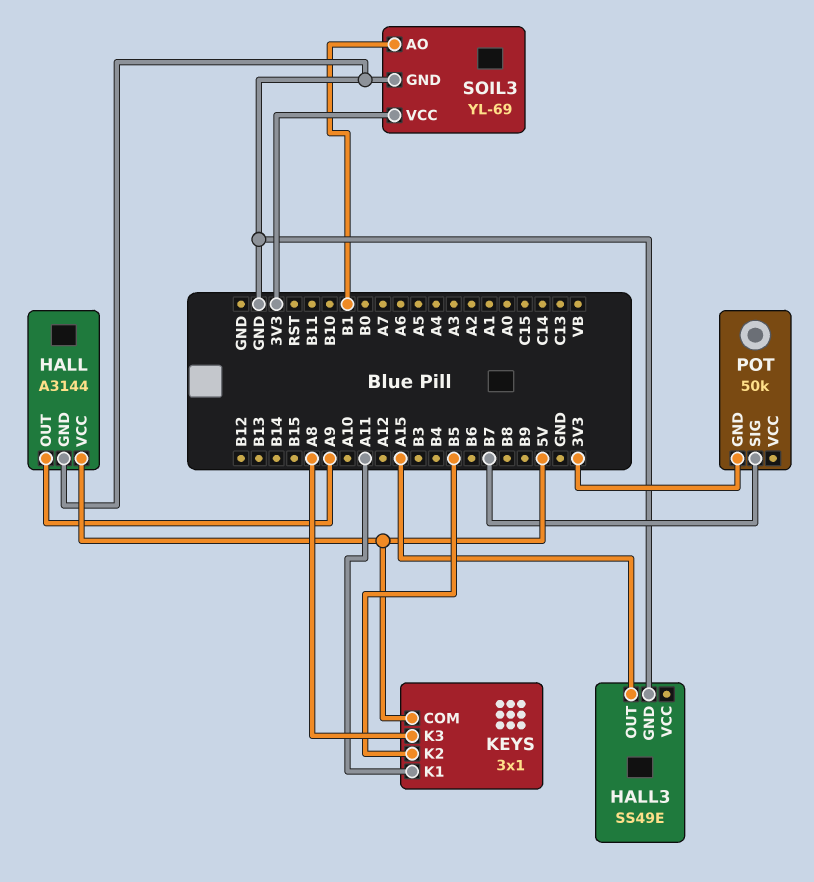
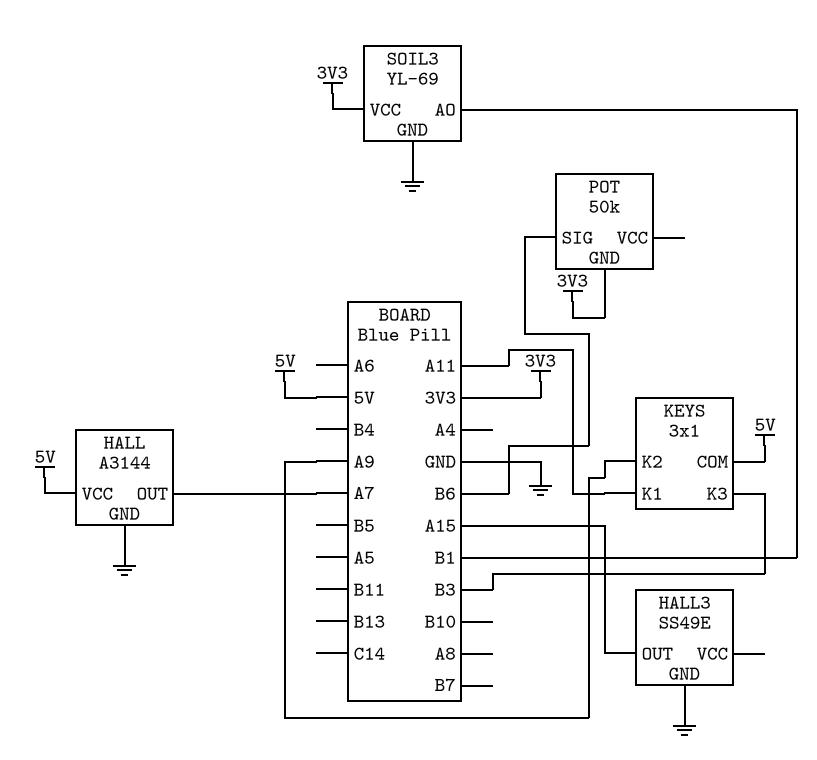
HALL pin OUT: A9 -> A7
KEYS pin K2: B5 -> A9
KEYS pin K3: A8 -> B3
POT pin SIG: B7 -> B6

